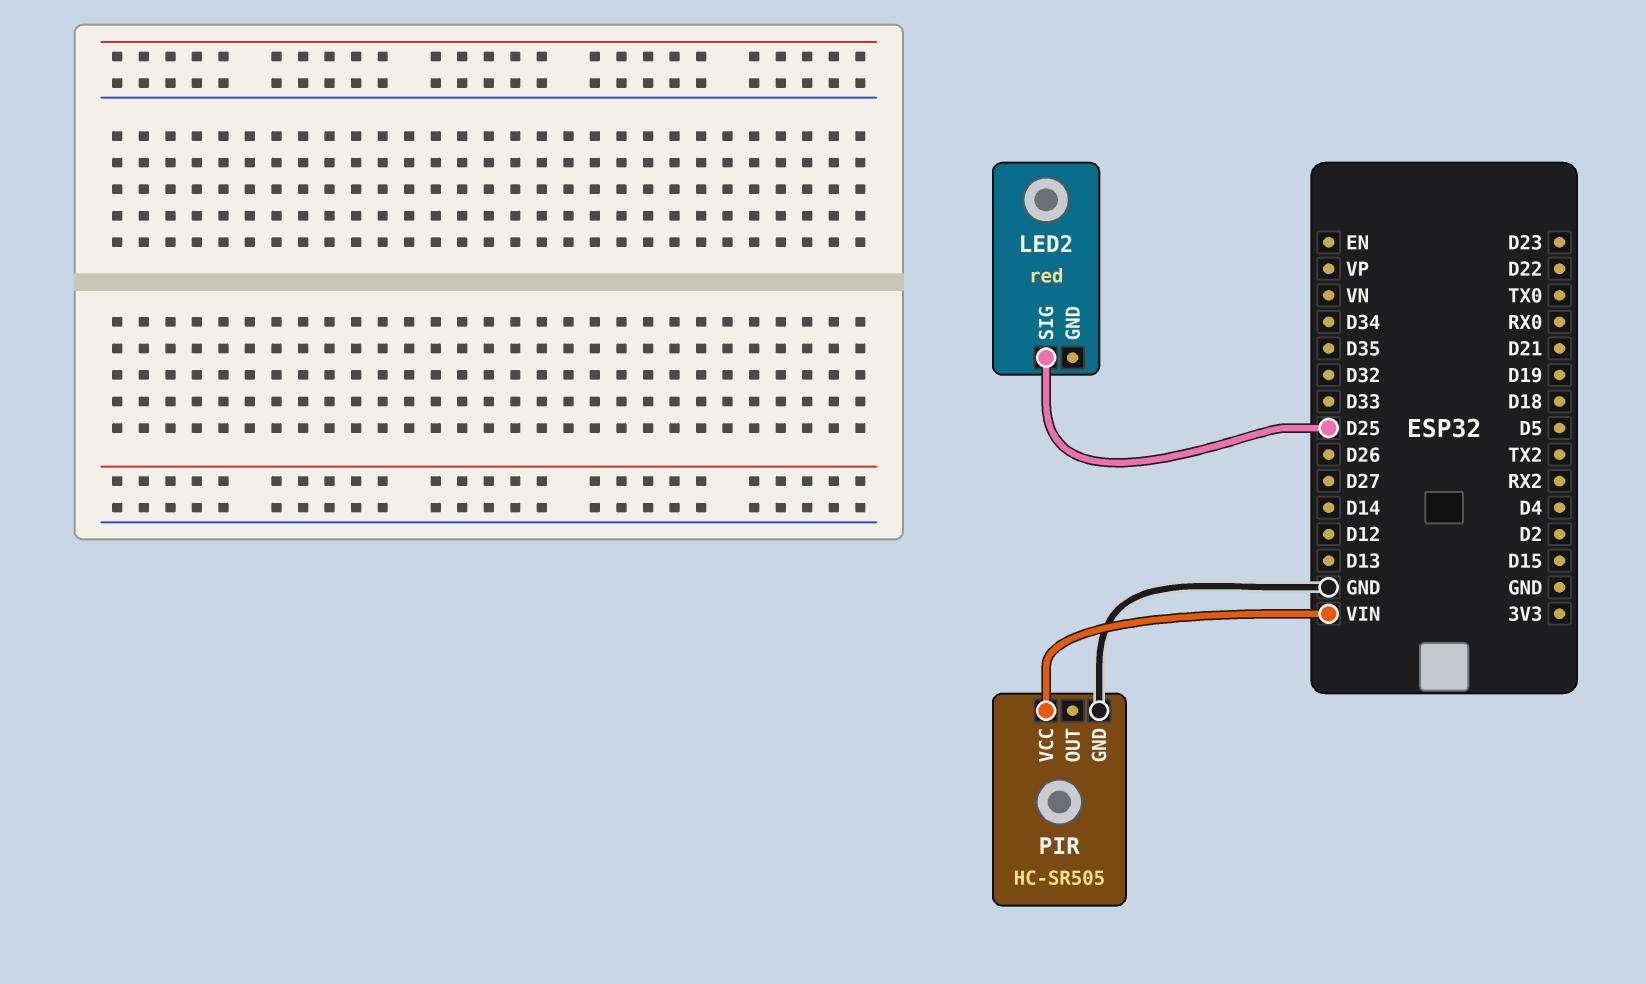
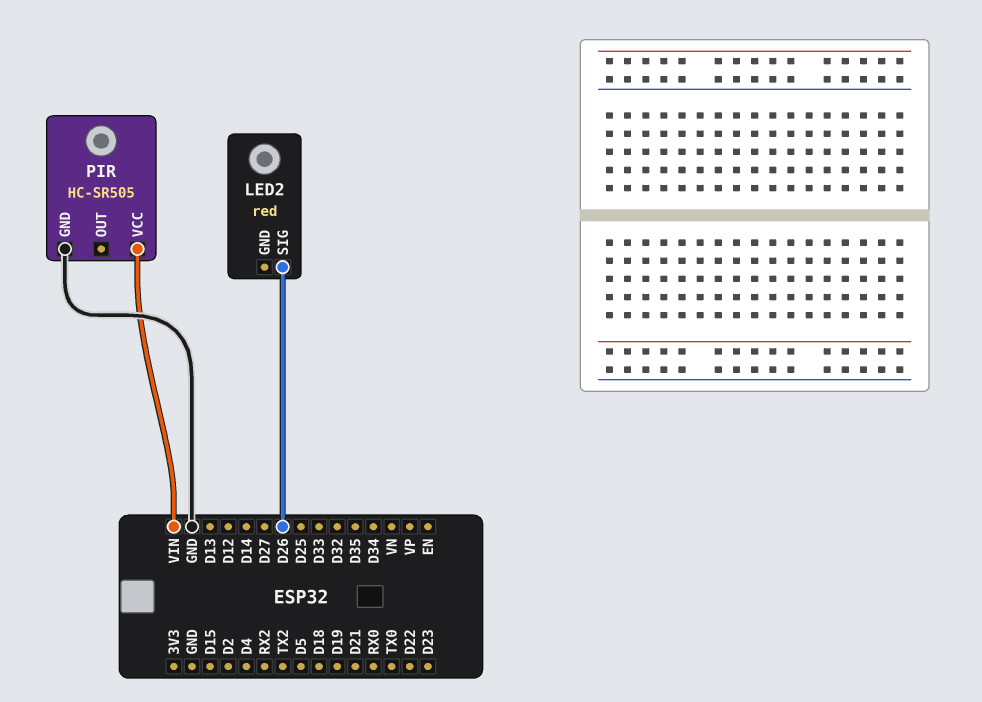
LED2 pin SIG: D25 -> D26

